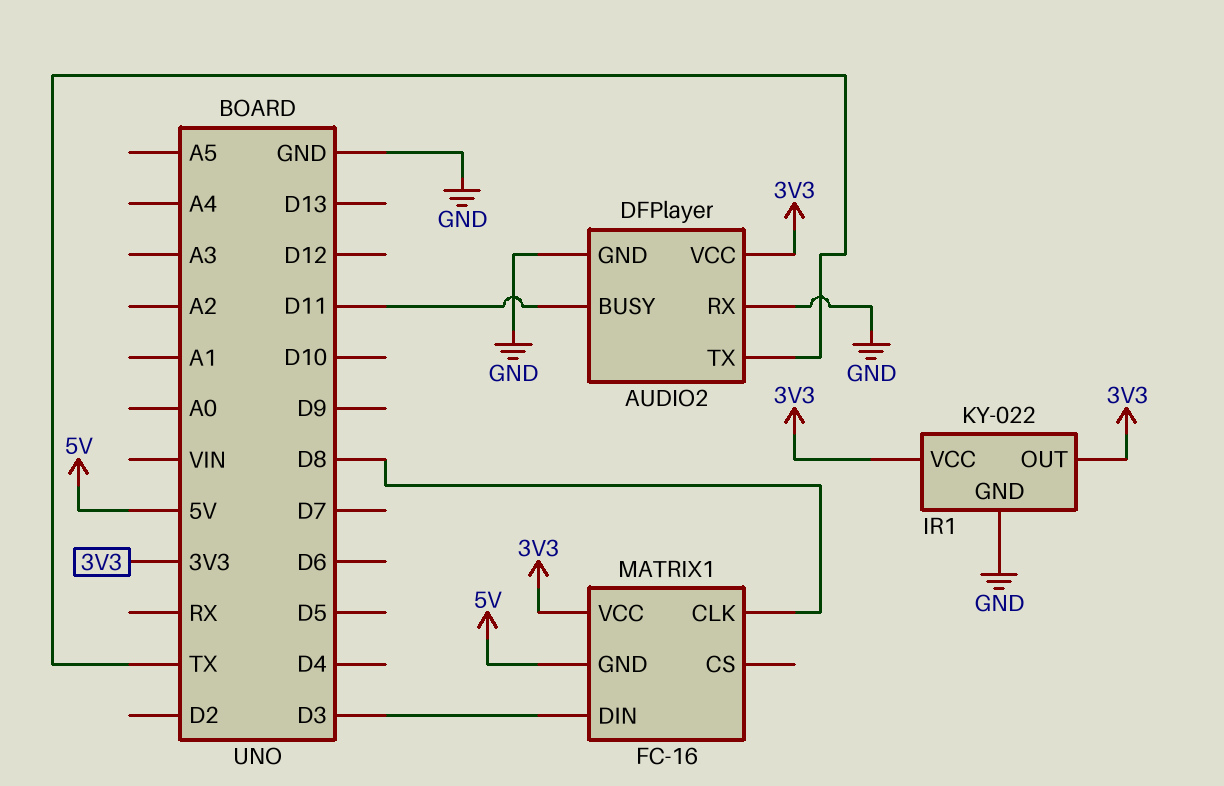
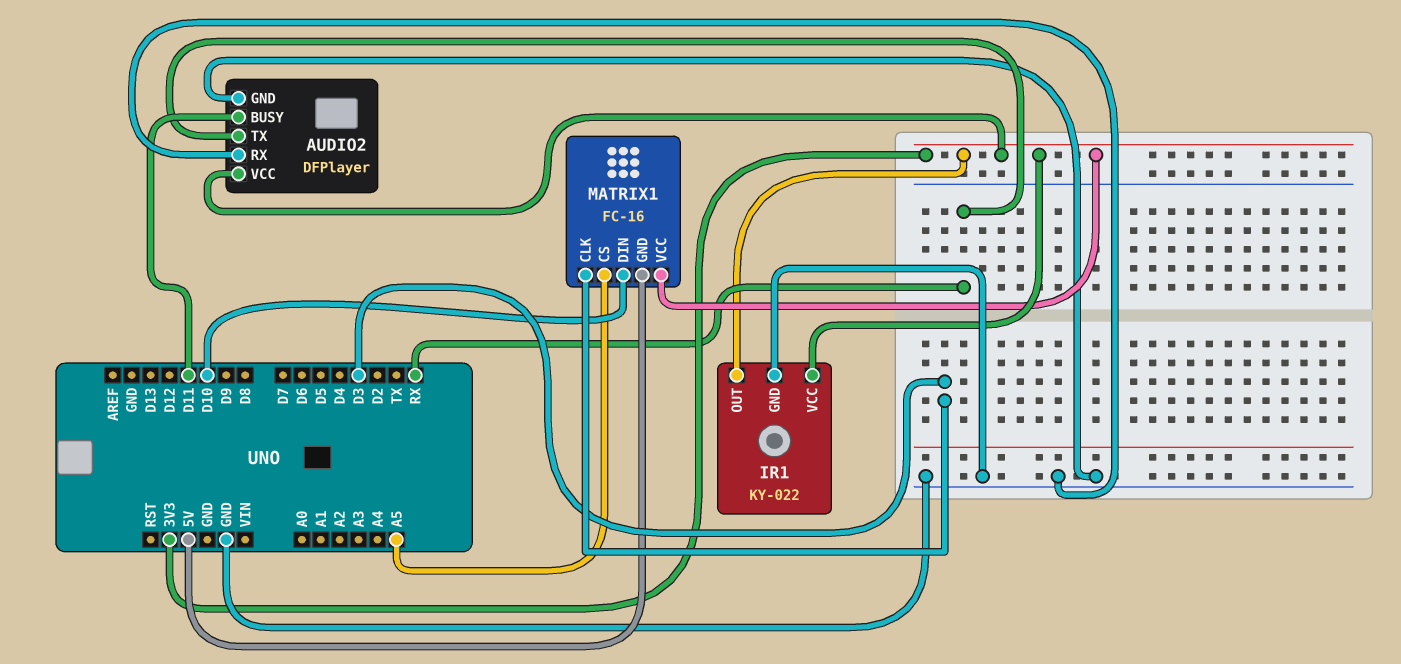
AUDIO2 pin TX: TX -> RX
MATRIX1 pin CLK: D8 -> D3
MATRIX1 pin CS: none -> A5
MATRIX1 pin DIN: D3 -> D10

